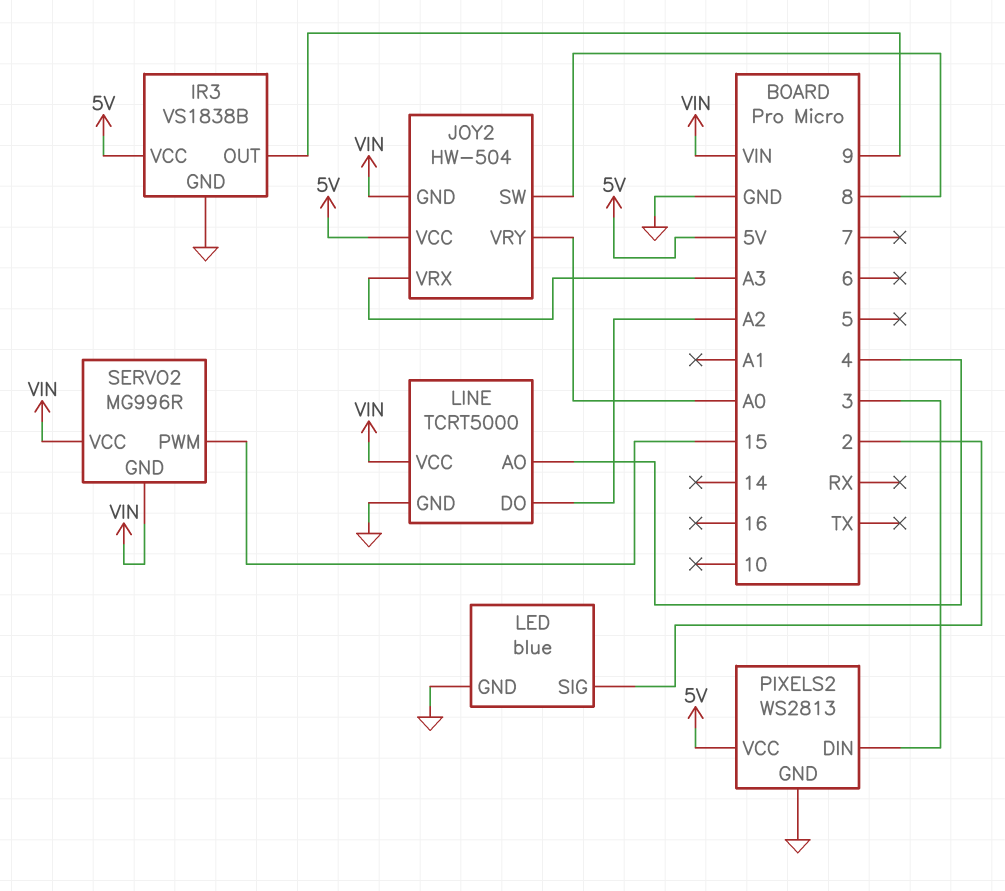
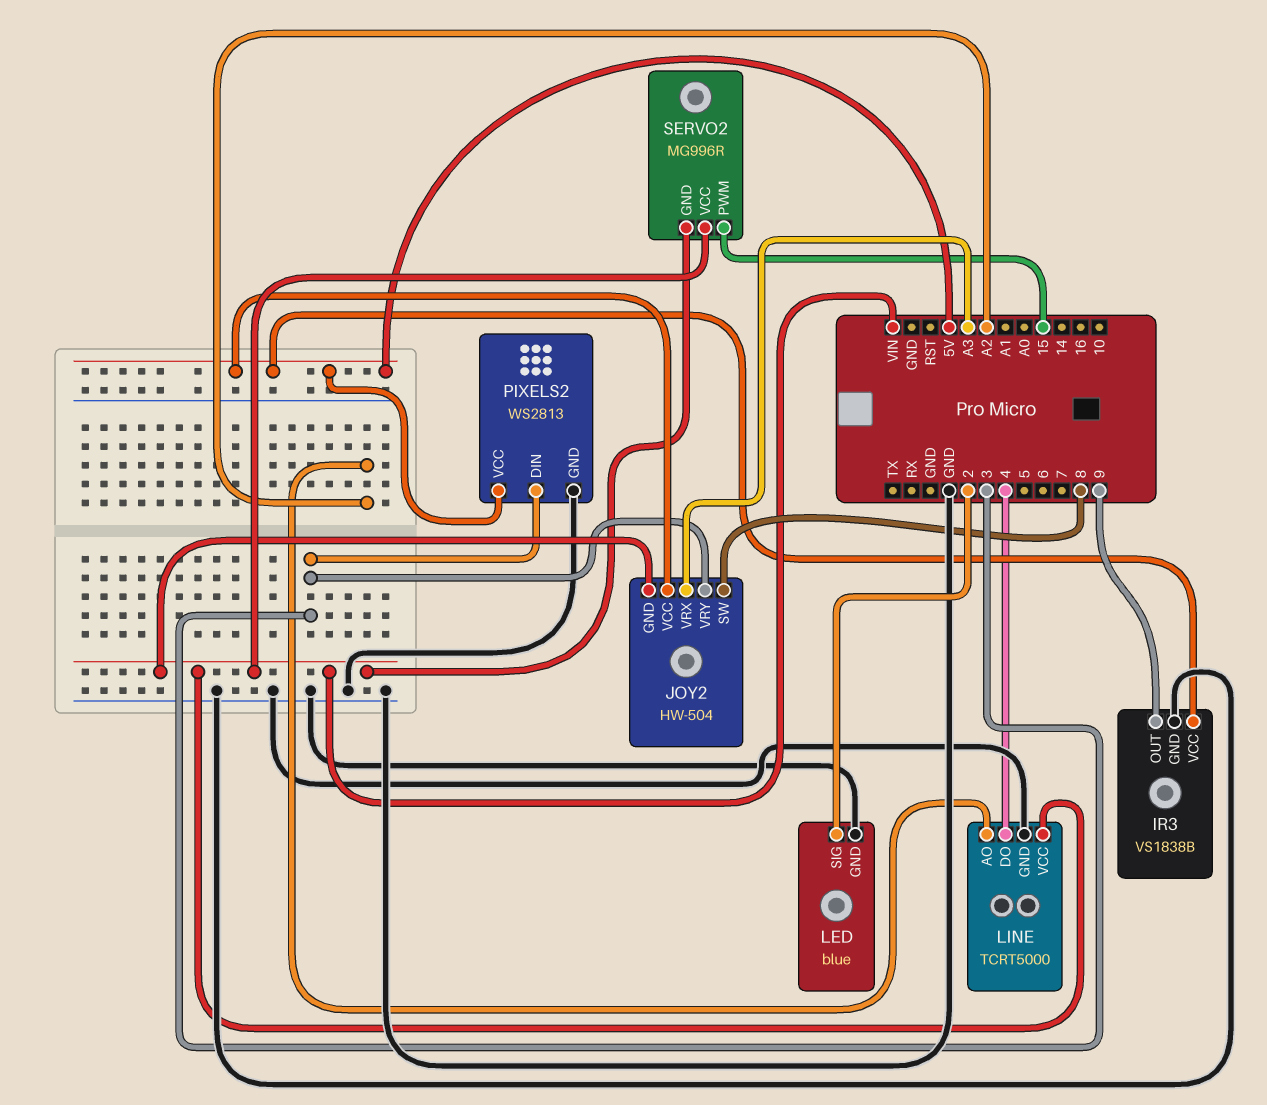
JOY2 pin VRY: A0 -> 3
LINE pin AO: 4 -> A2
LINE pin DO: A2 -> 4

